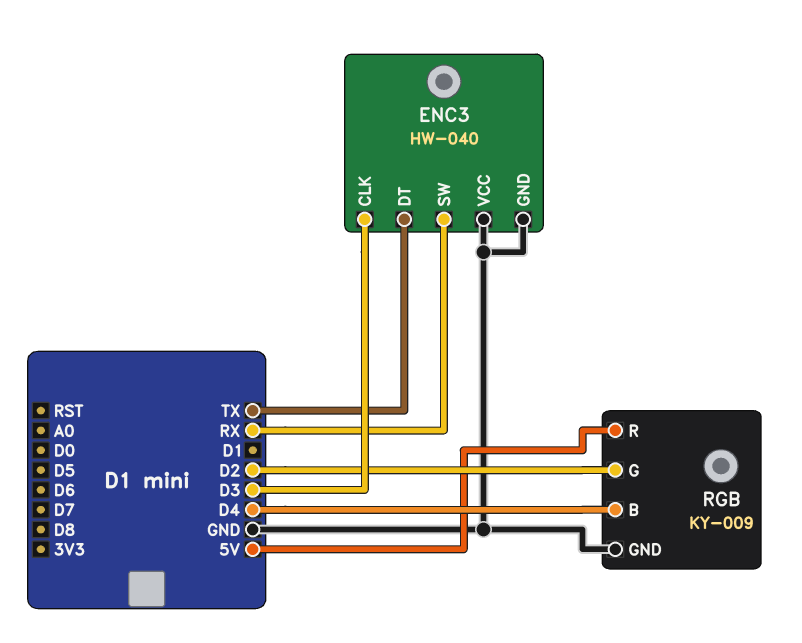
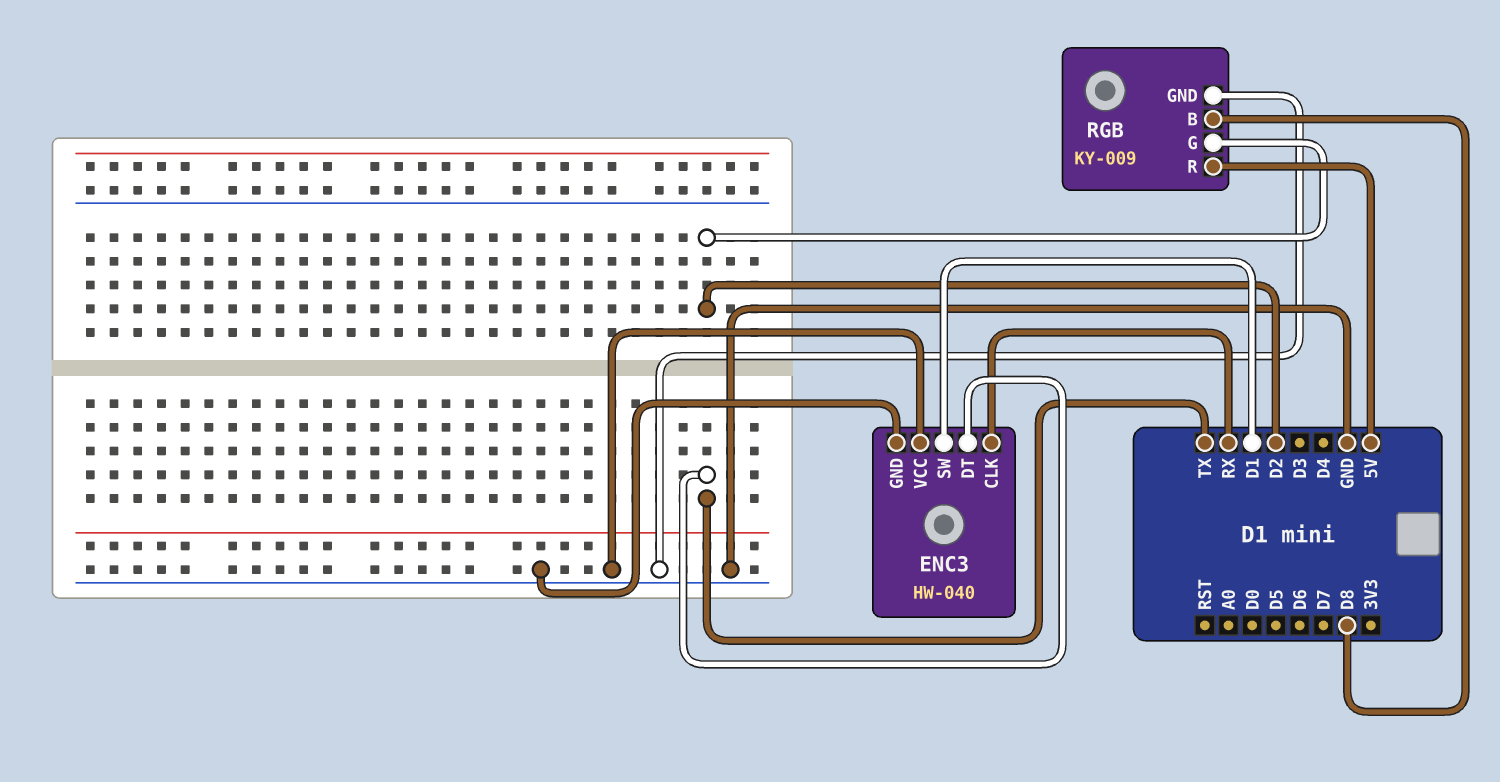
ENC3 pin CLK: D3 -> RX
ENC3 pin SW: RX -> D1
RGB pin B: D4 -> D8

